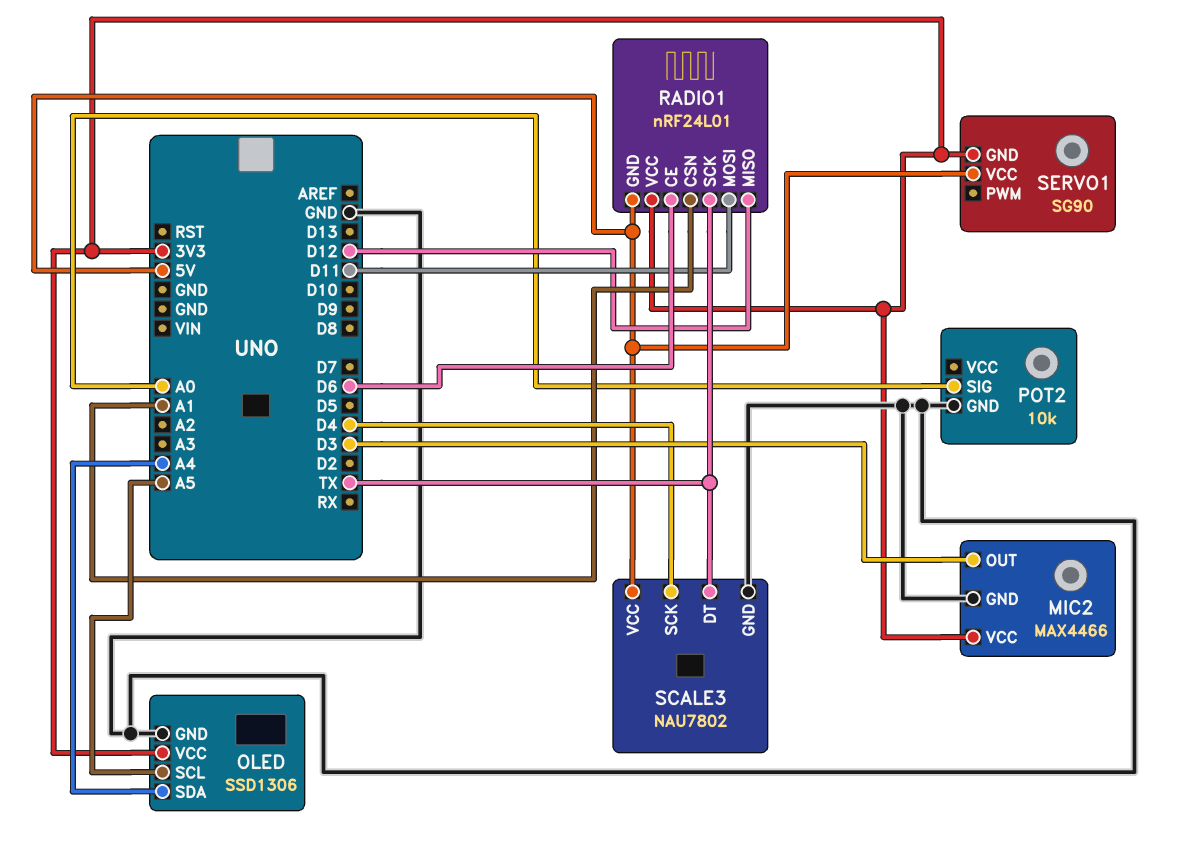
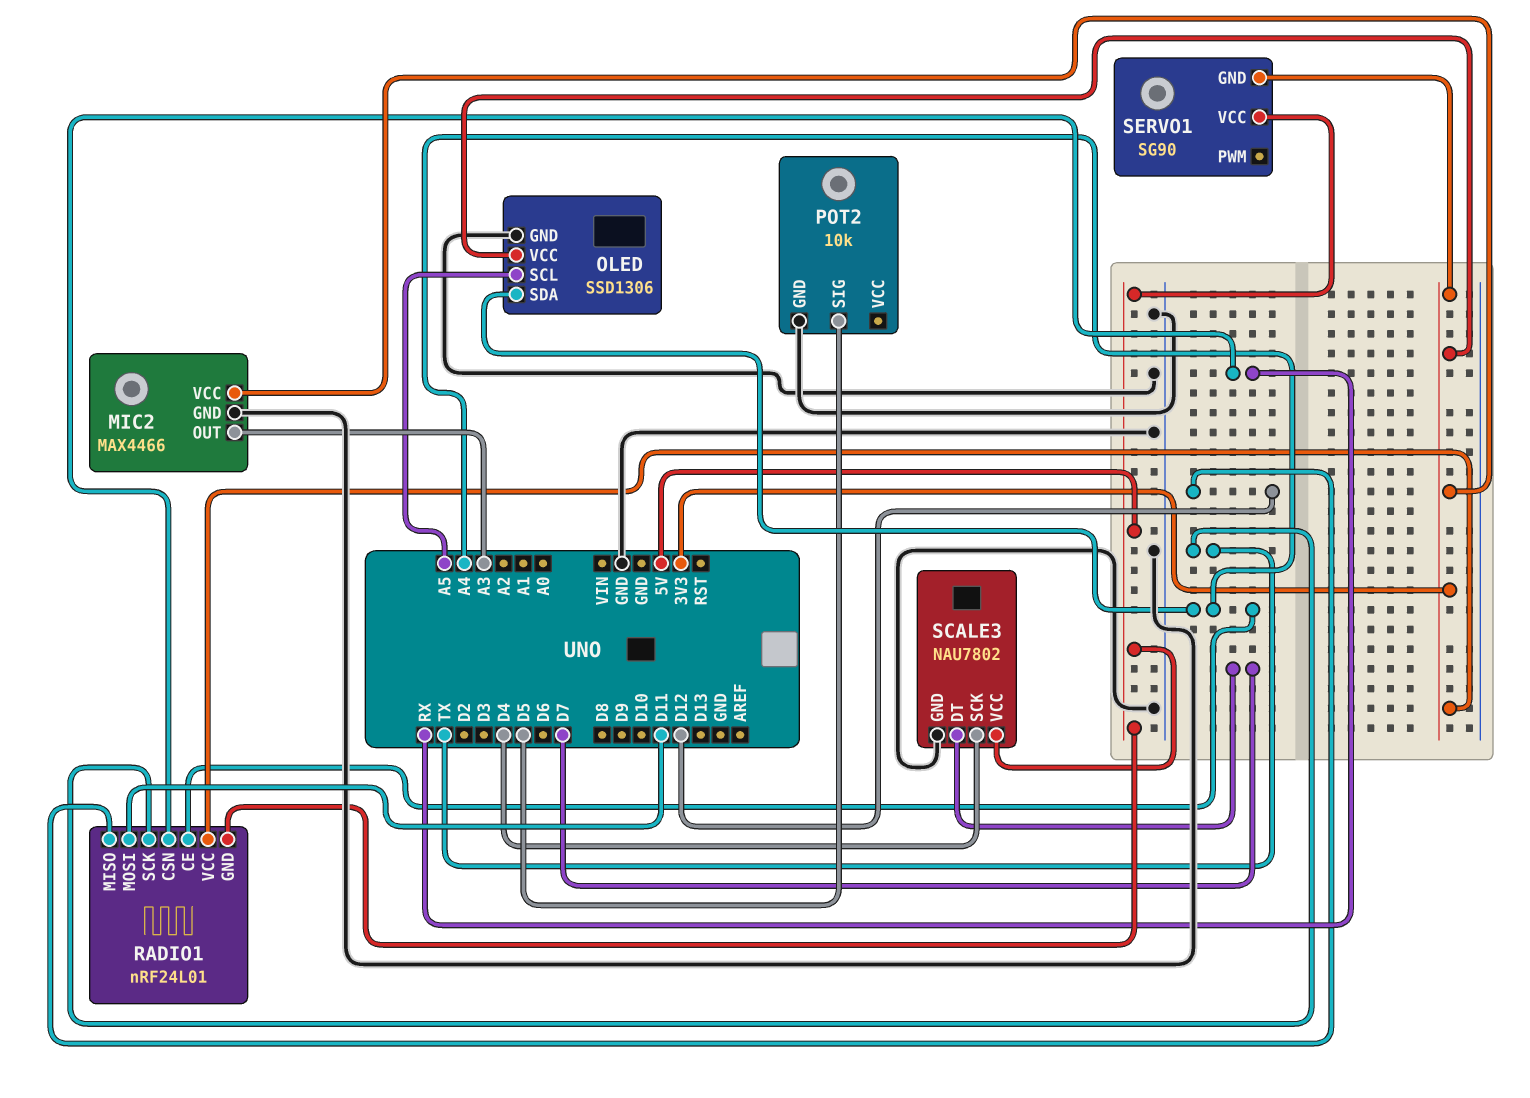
MIC2 pin OUT: D3 -> A3
POT2 pin SIG: A0 -> D5
RADIO1 pin CE: D6 -> A4
RADIO1 pin CSN: A1 -> RX
SCALE3 pin DT: TX -> D7

